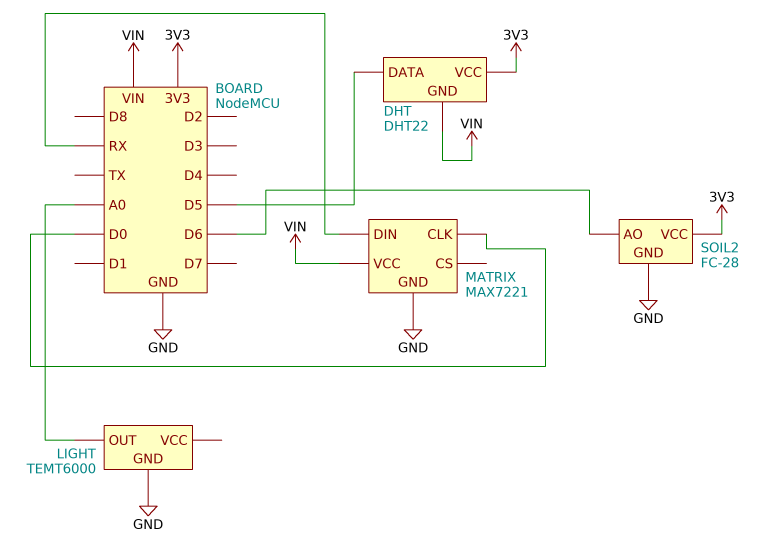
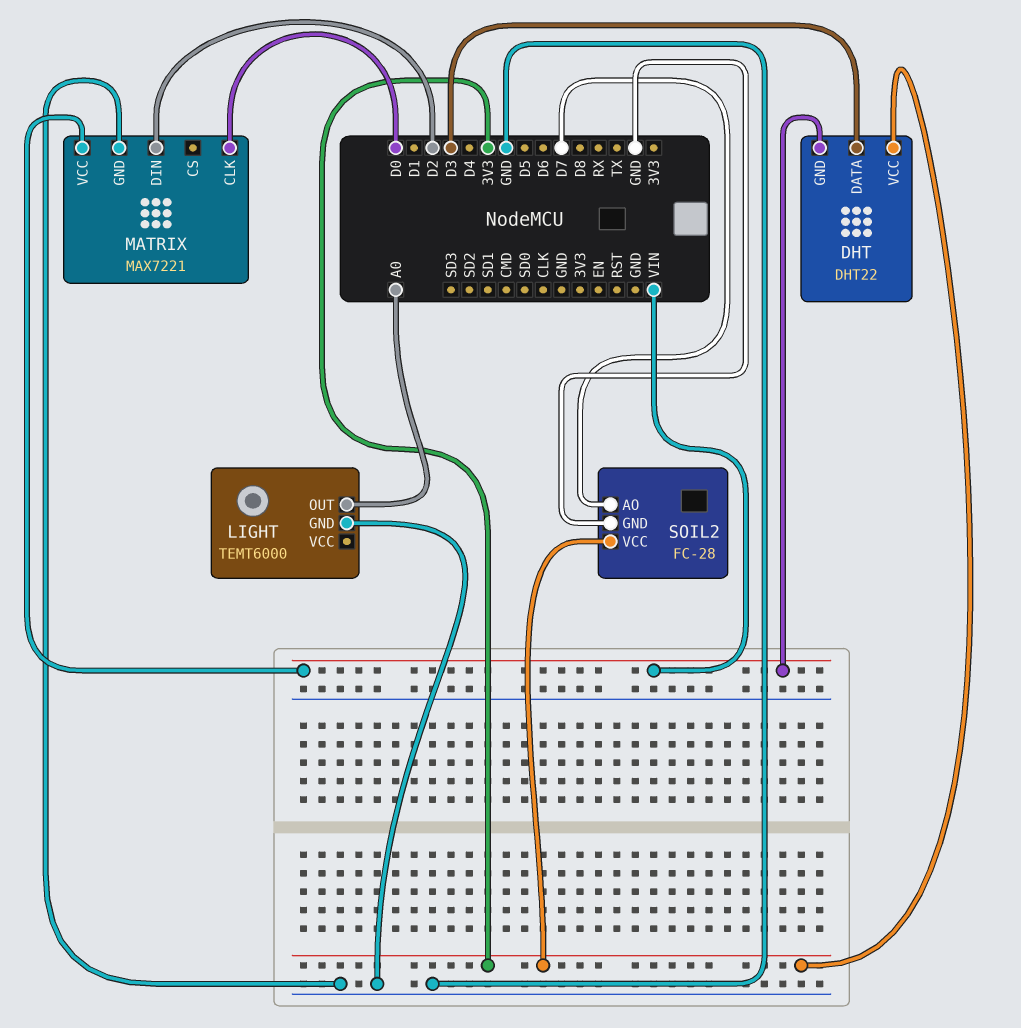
DHT pin DATA: D5 -> D3
MATRIX pin DIN: RX -> D2
SOIL2 pin AO: D6 -> D7

